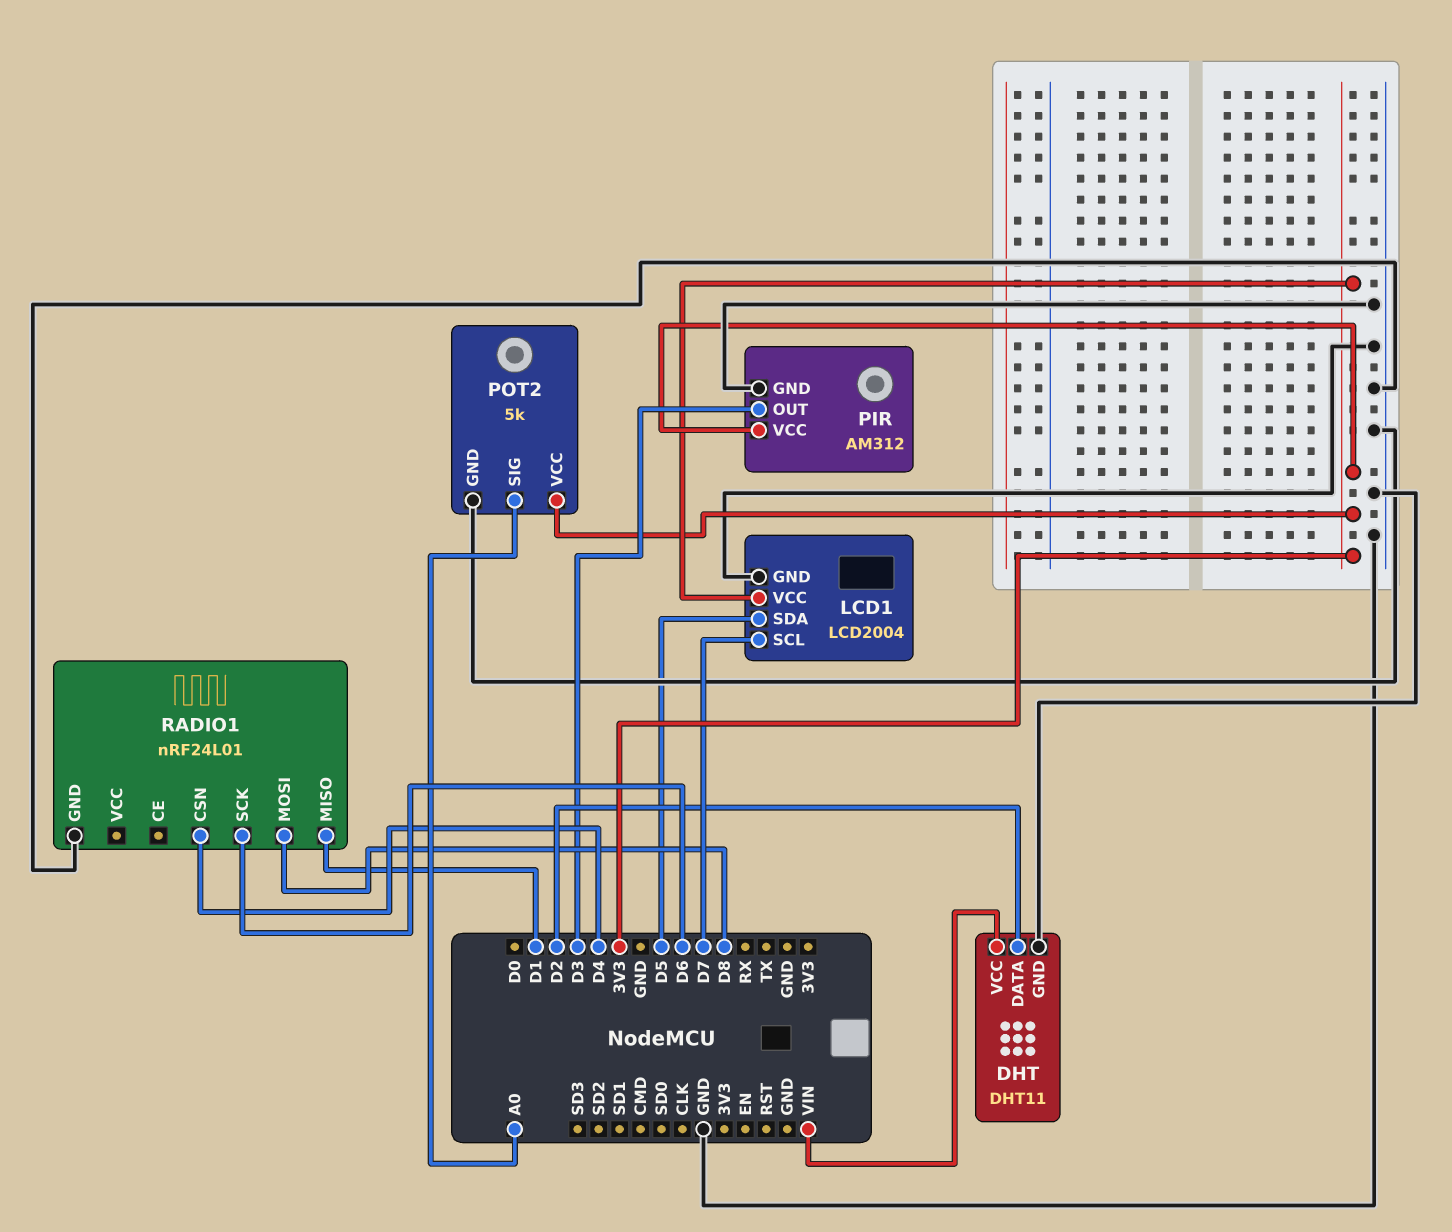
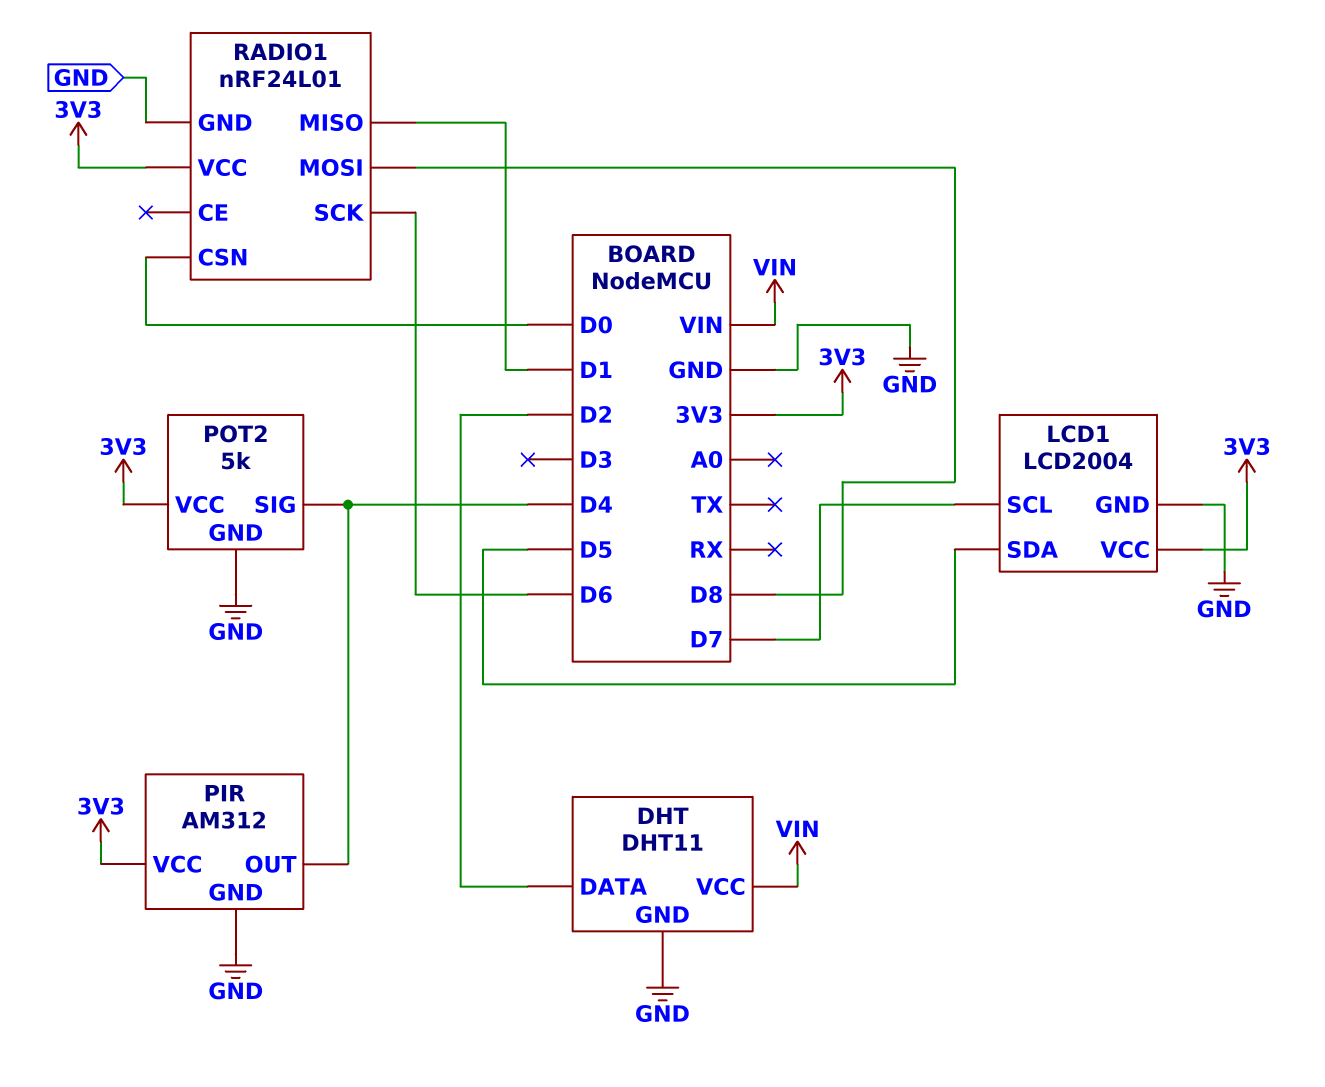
PIR pin OUT: D3 -> D4
POT2 pin SIG: A0 -> D4
RADIO1 pin CSN: D4 -> D0
RADIO1 pin VCC: none -> 3V3

